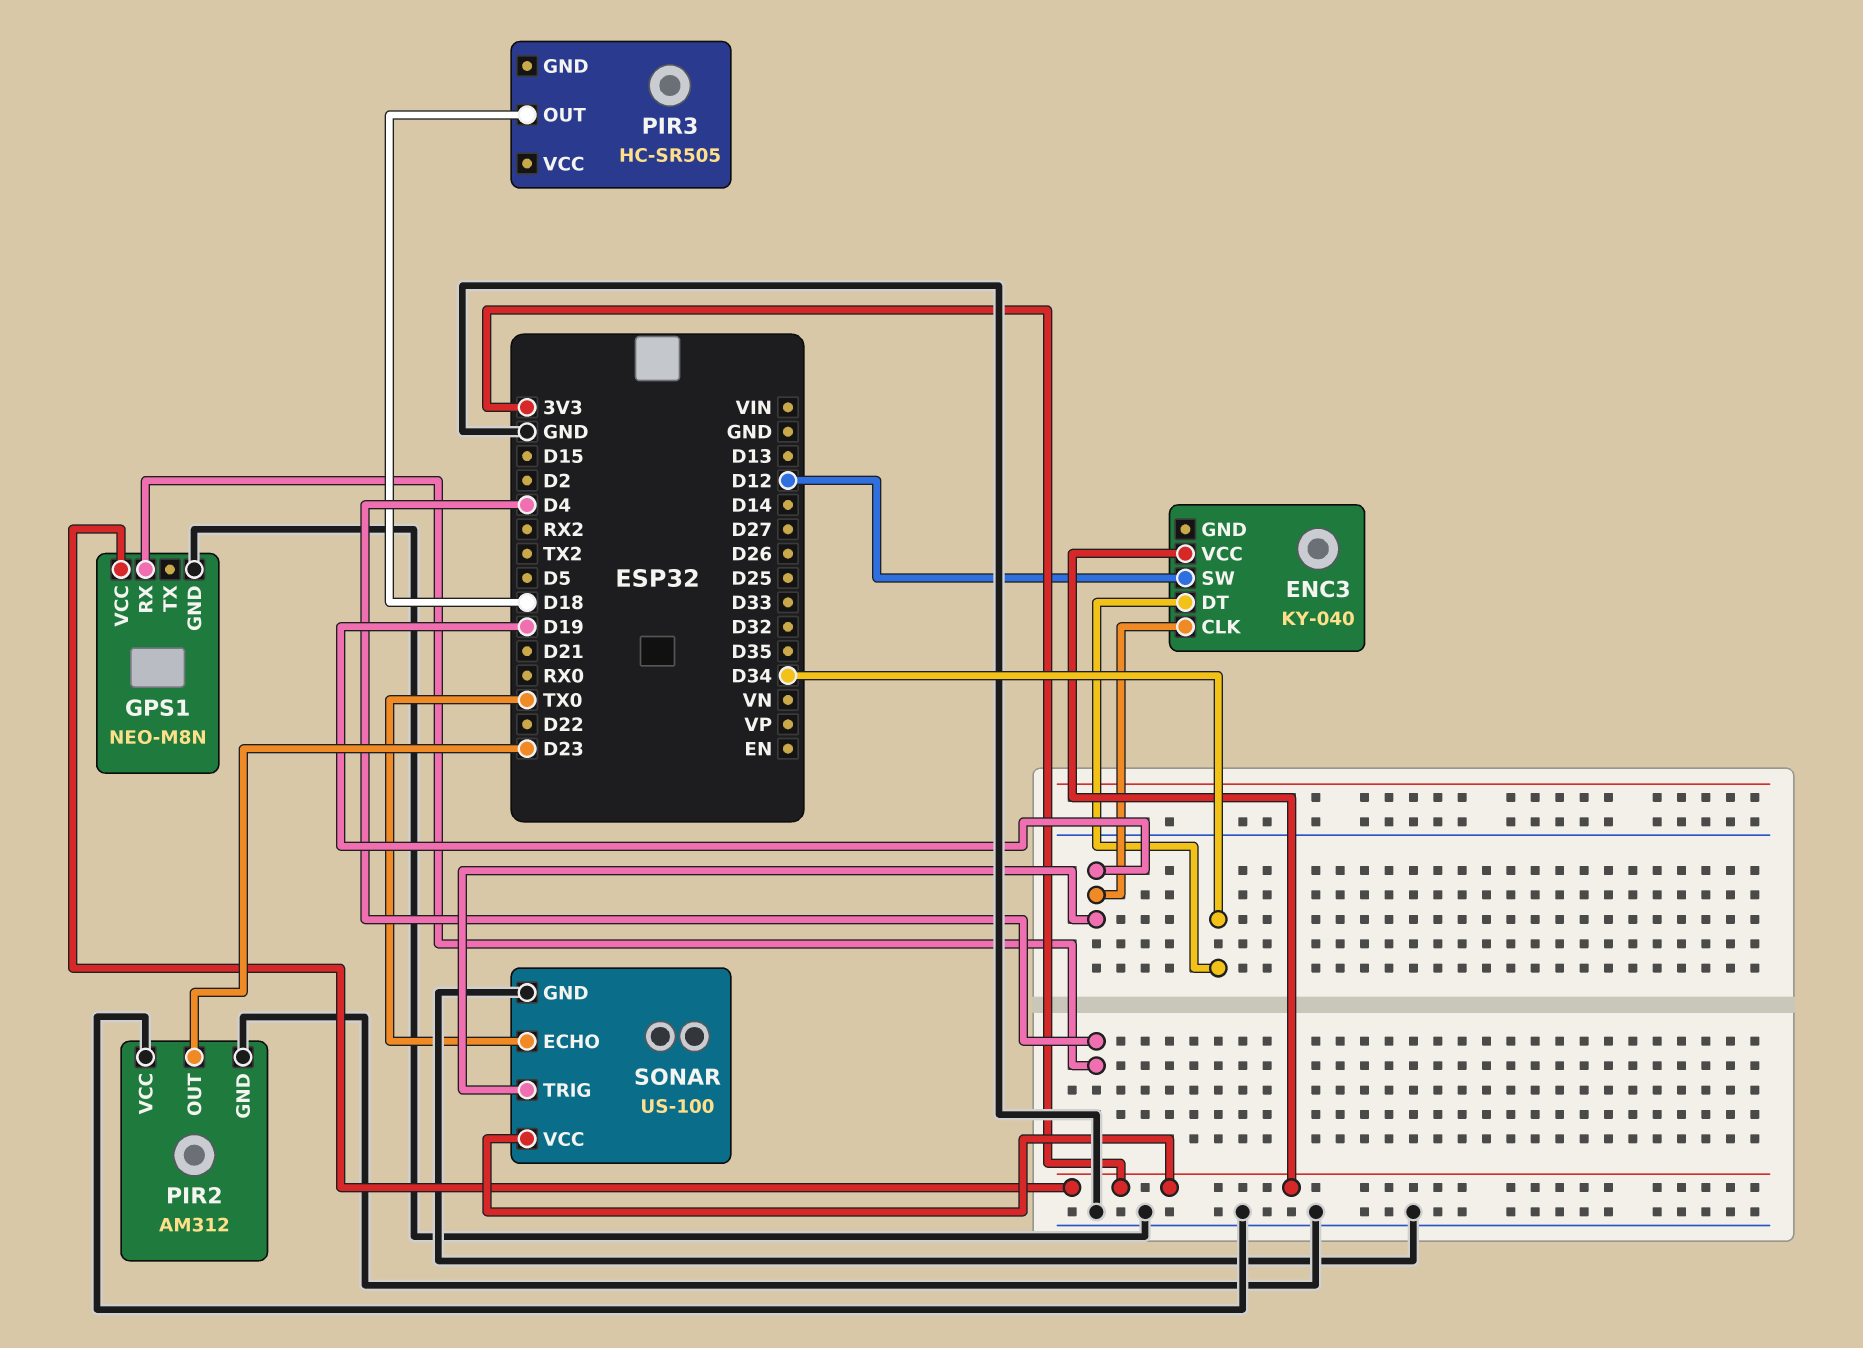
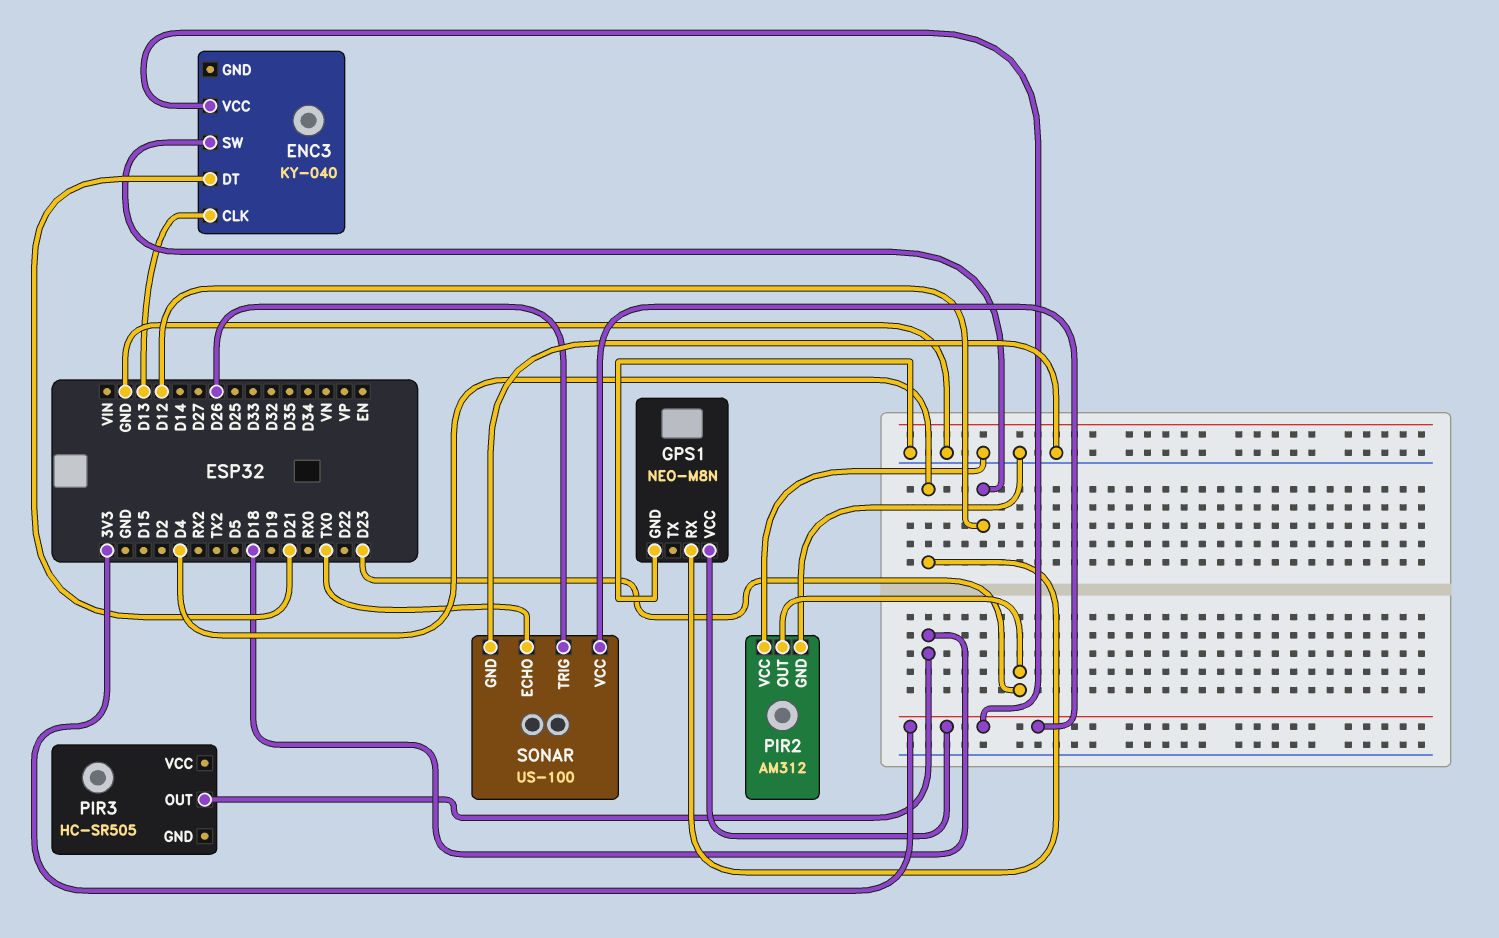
ENC3 pin CLK: D19 -> D13
ENC3 pin DT: D34 -> D21
SONAR pin TRIG: D19 -> D26

